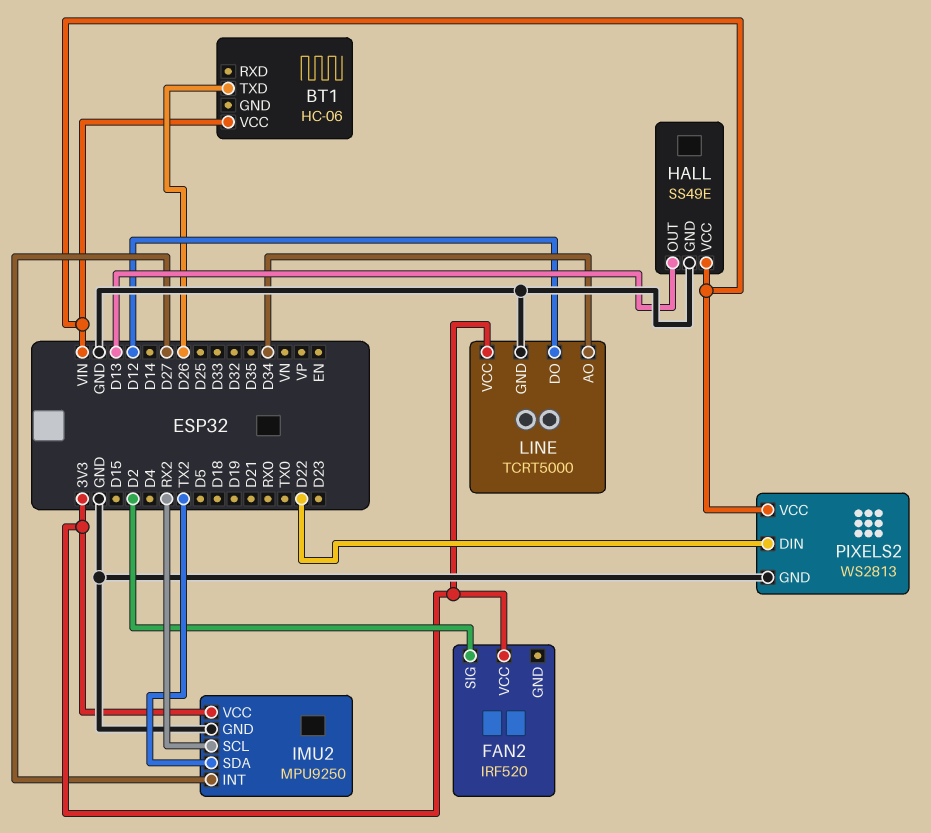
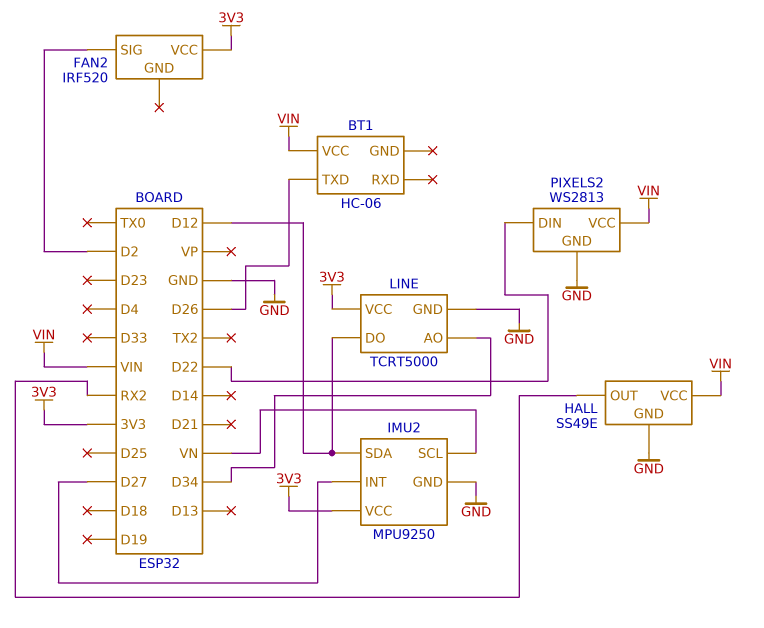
HALL pin OUT: D13 -> RX2
IMU2 pin SCL: RX2 -> VN
IMU2 pin SDA: TX2 -> D12

